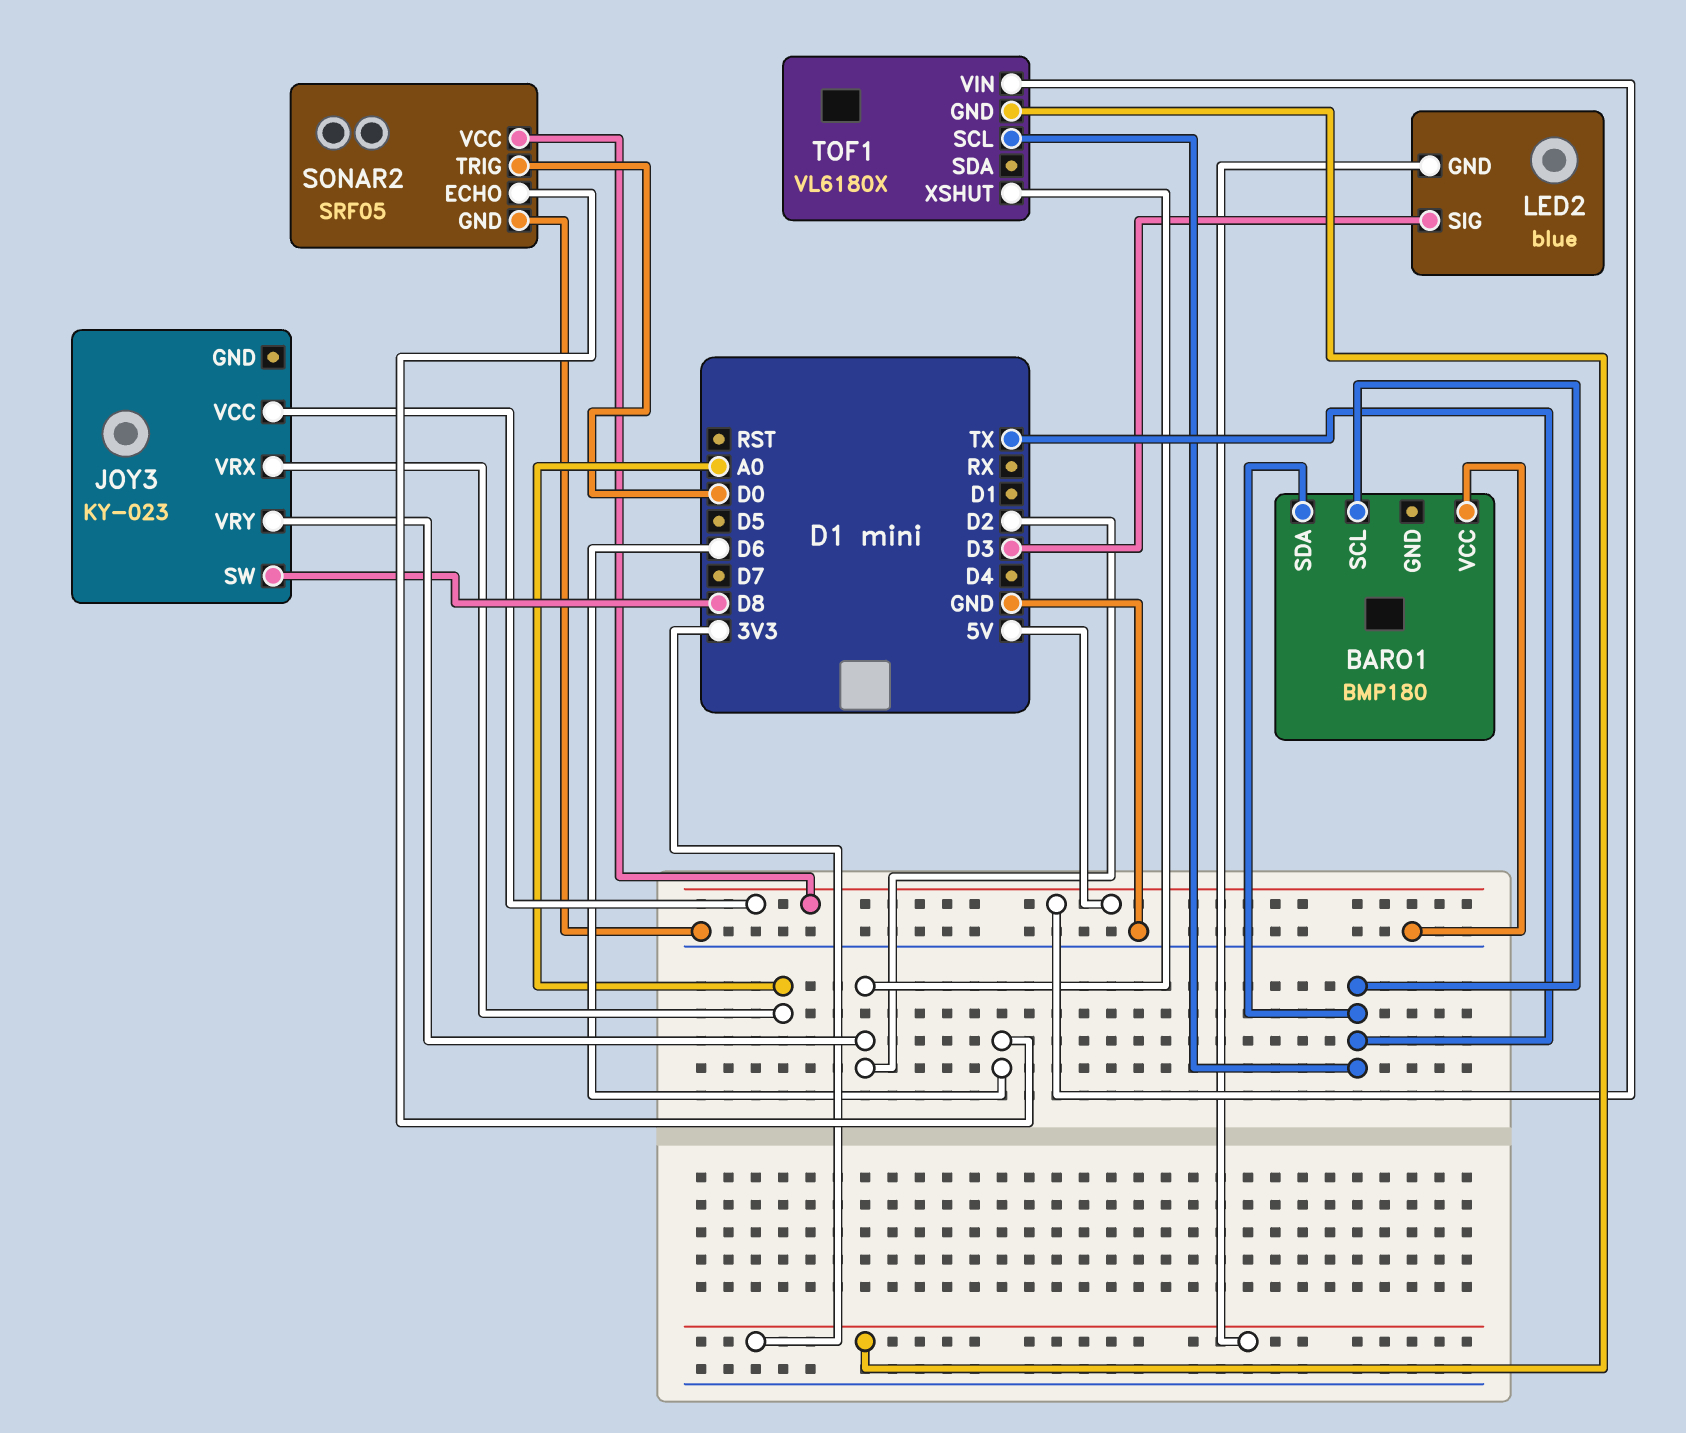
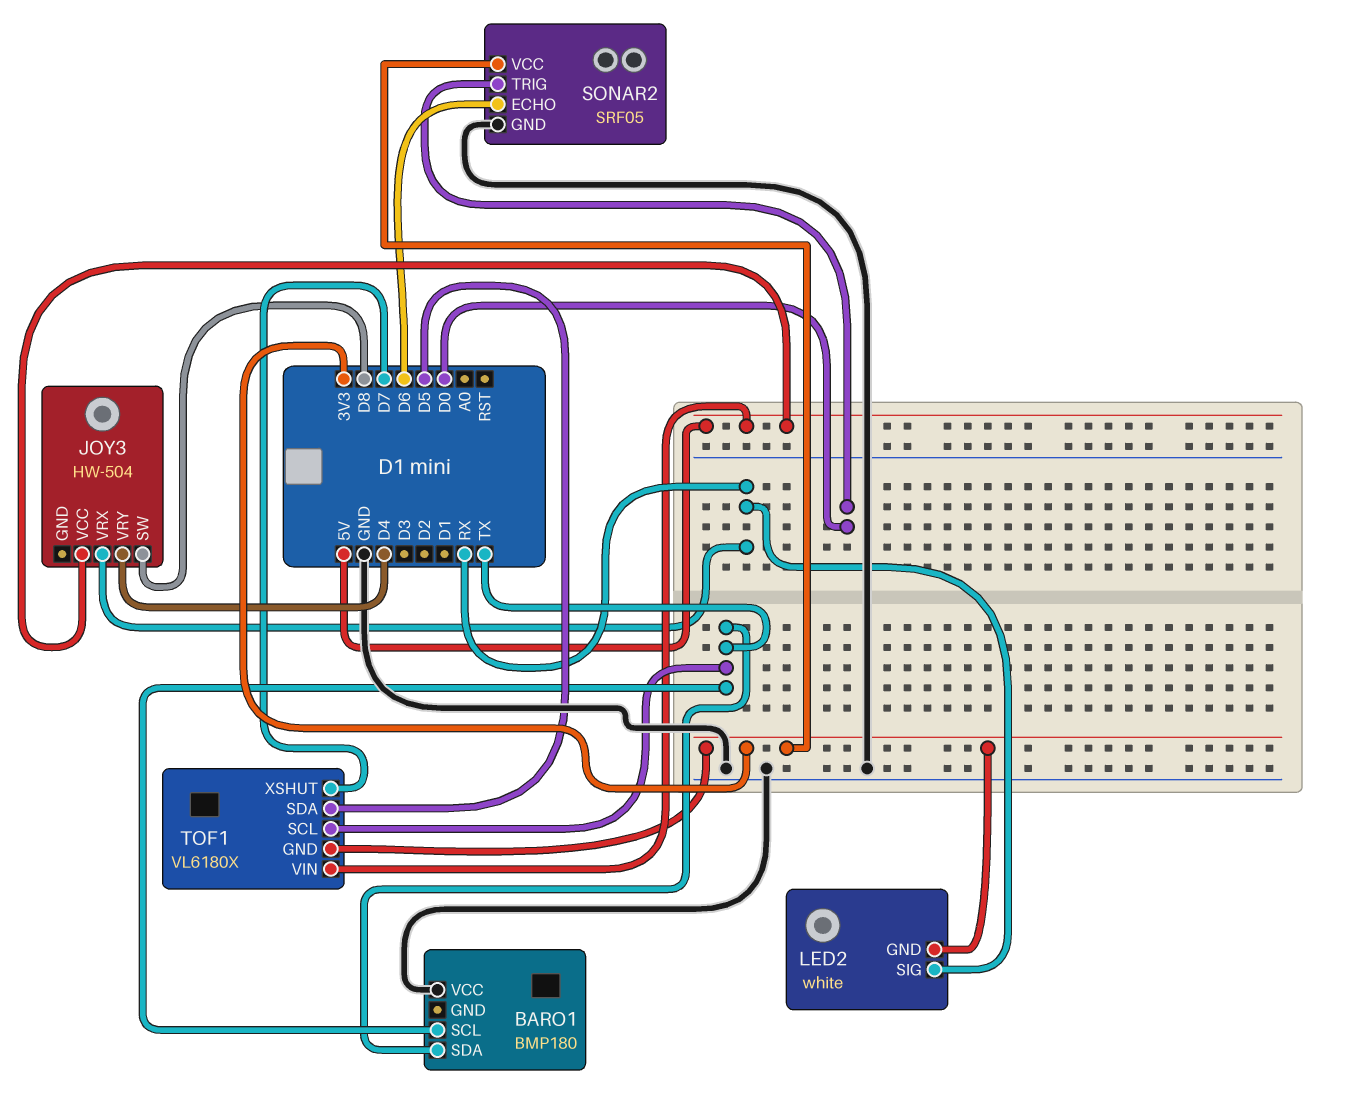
JOY3: KY-023 -> HW-504
JOY3 pin VRX: A0 -> RX
JOY3 pin VRY: D2 -> D4
LED2: blue -> white
LED2 pin SIG: D3 -> RX
SONAR2 pin VCC: 5V -> 3V3
TOF1 pin SDA: none -> D5
TOF1 pin XSHUT: D2 -> D7

